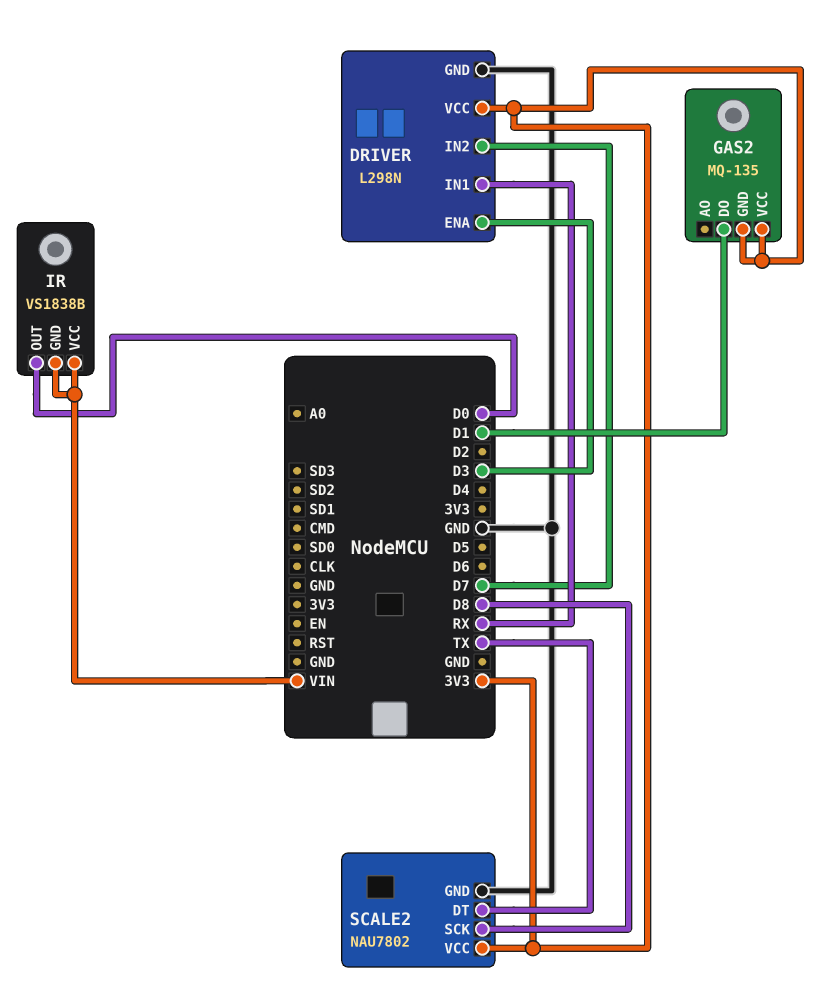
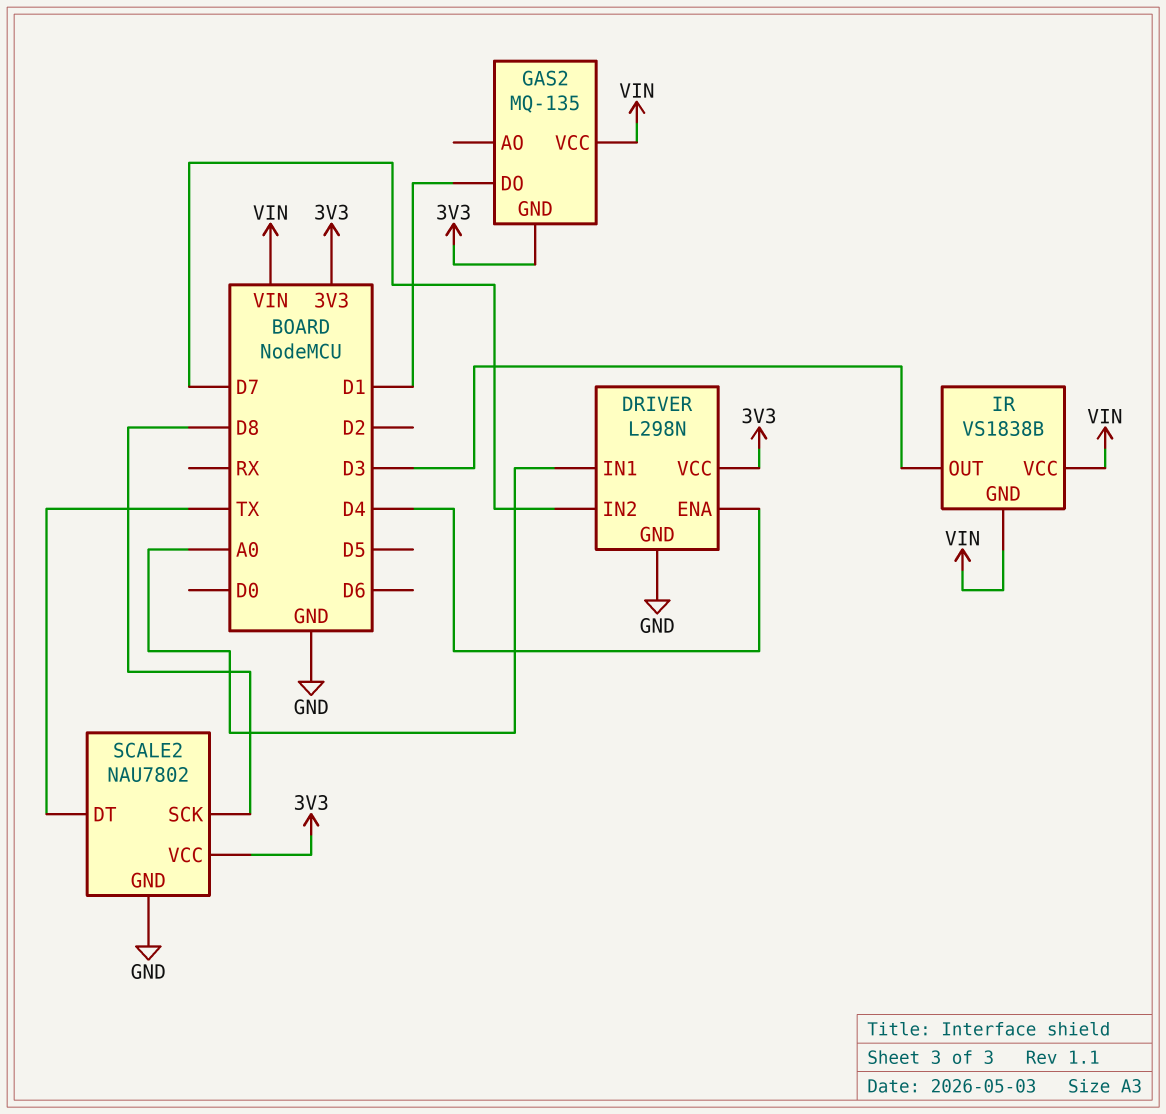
DRIVER pin ENA: D3 -> D4
DRIVER pin IN1: RX -> A0
GAS2 pin VCC: 3V3 -> VIN
IR pin OUT: D0 -> D3

